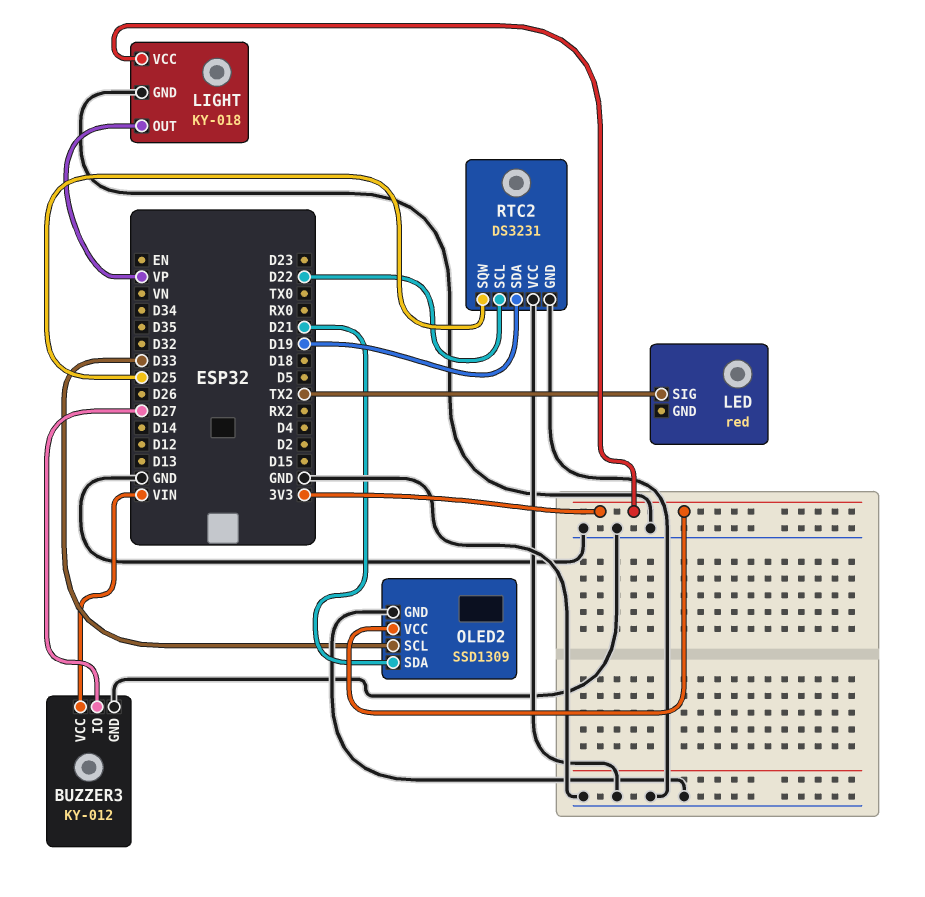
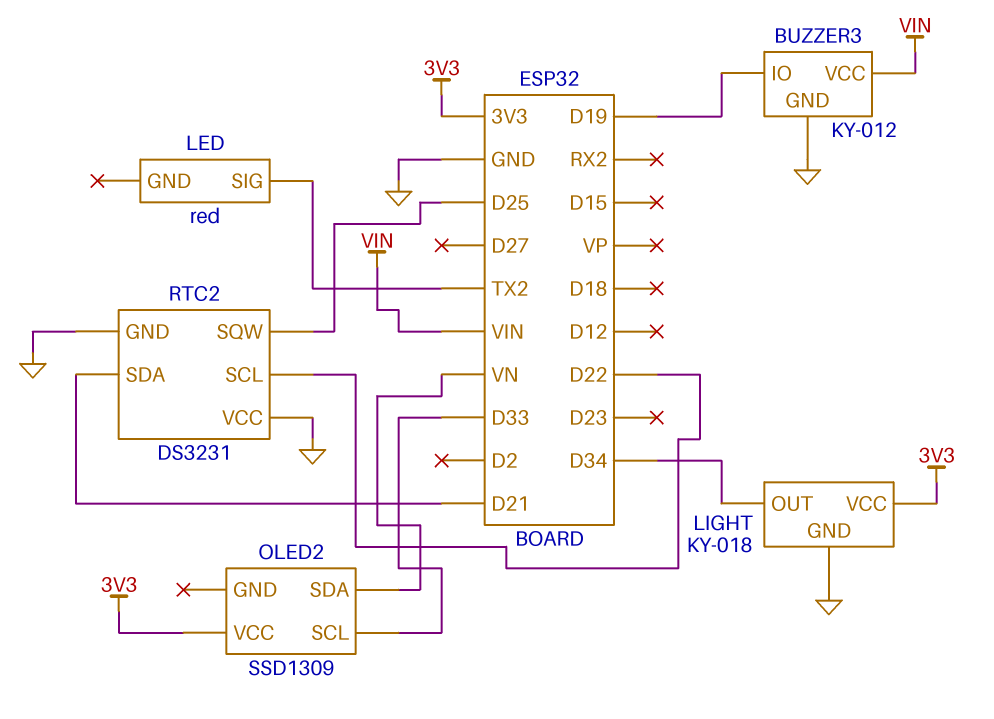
BUZZER3 pin IO: D27 -> D19
LIGHT pin OUT: VP -> D34
OLED2 pin GND: GND -> none
OLED2 pin SDA: D21 -> VN
RTC2 pin SDA: D19 -> D21

